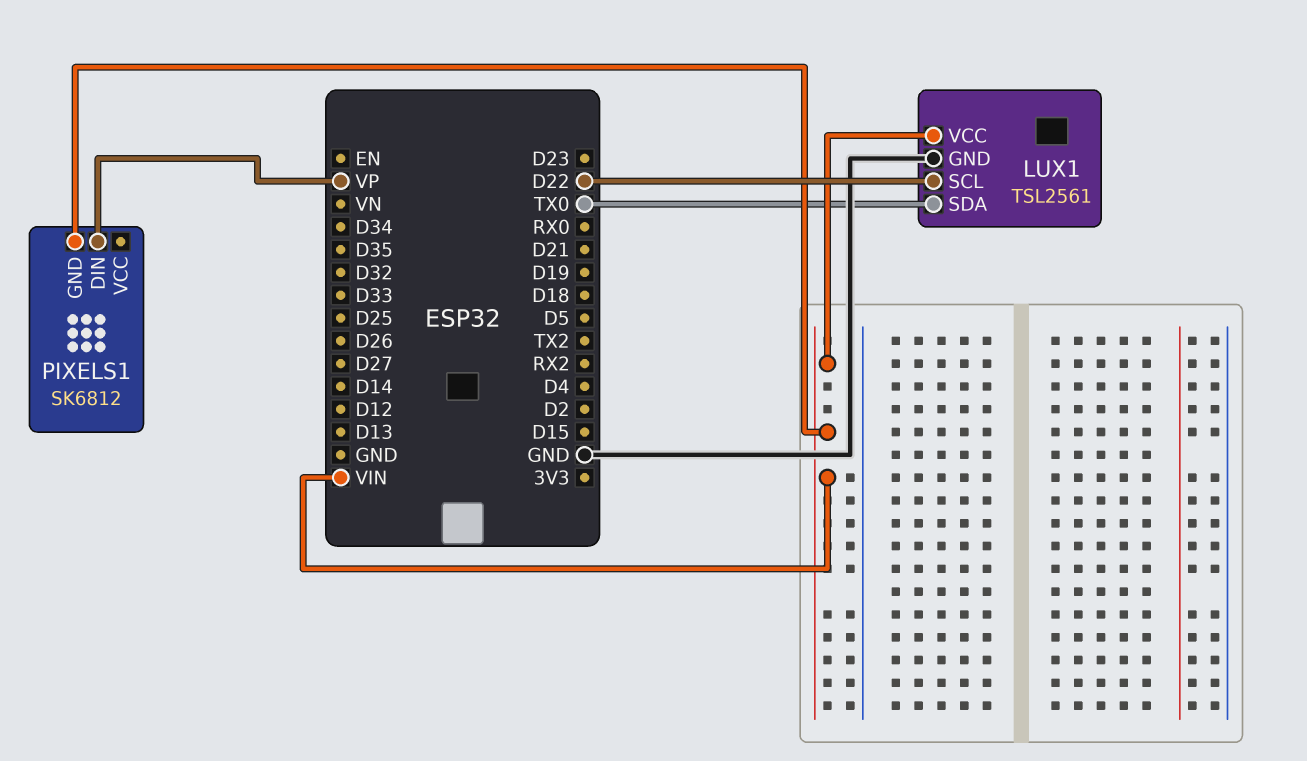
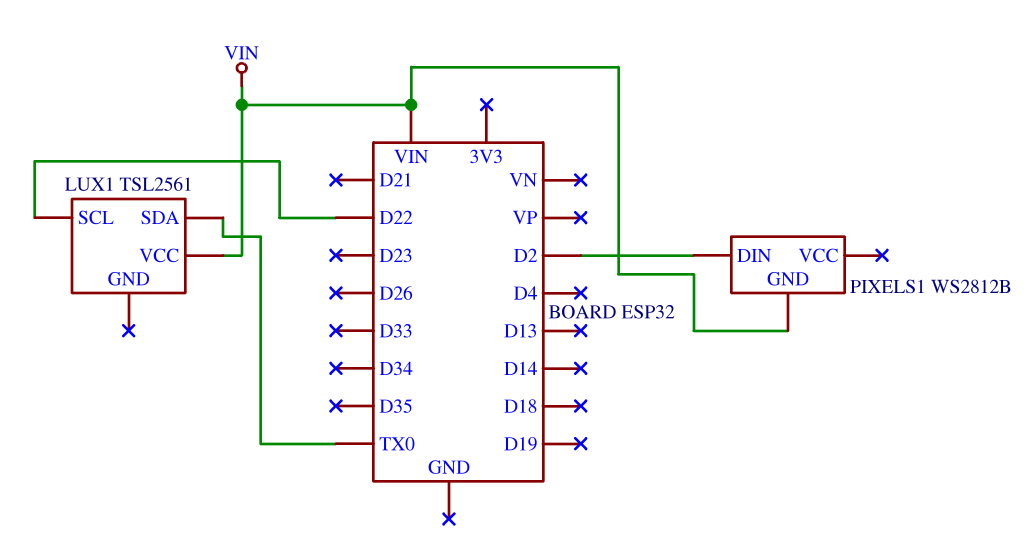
LUX1 pin GND: GND -> none
PIXELS1: SK6812 -> WS2812B
PIXELS1 pin DIN: VP -> D2

